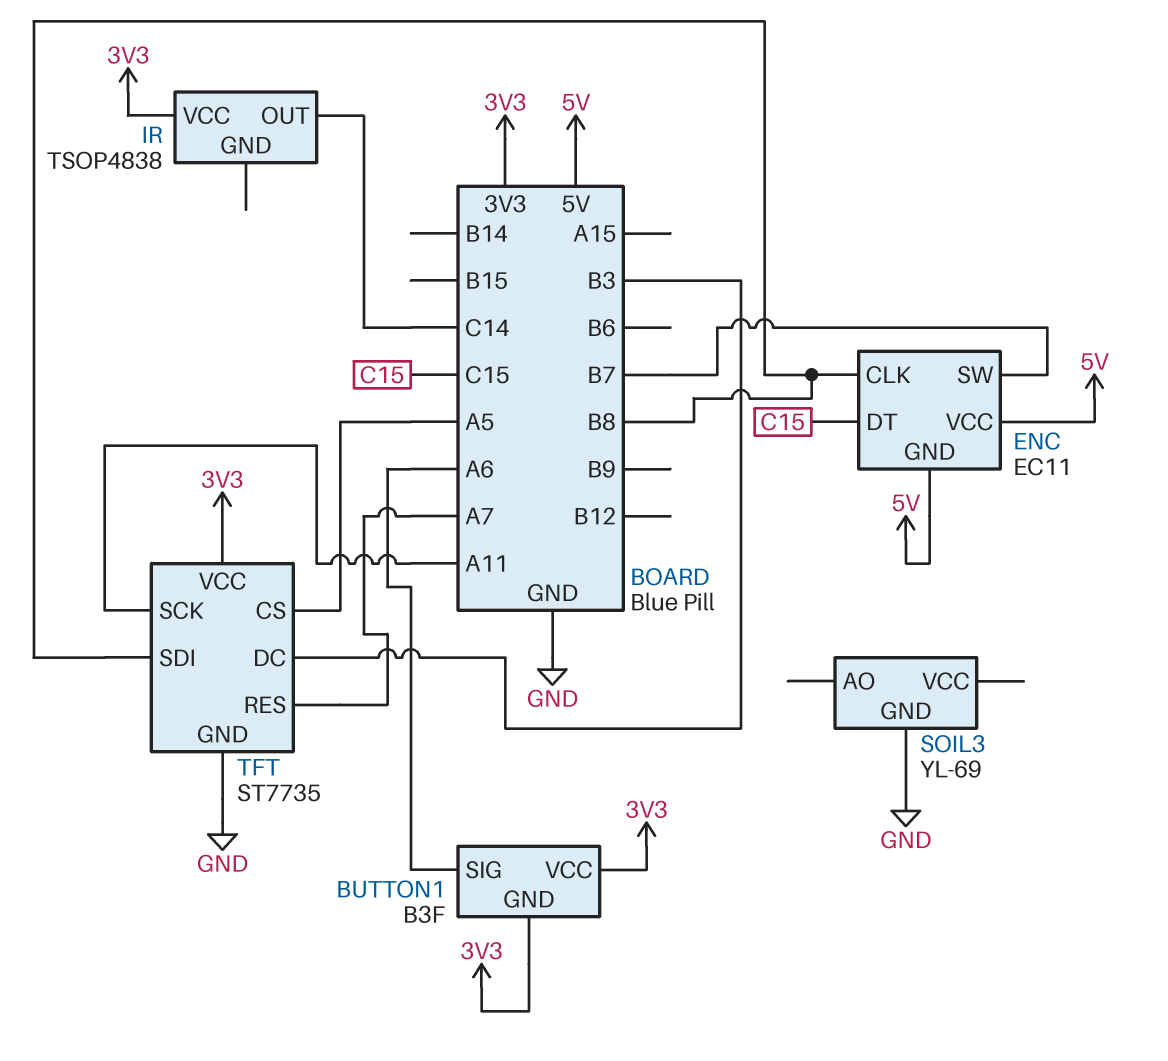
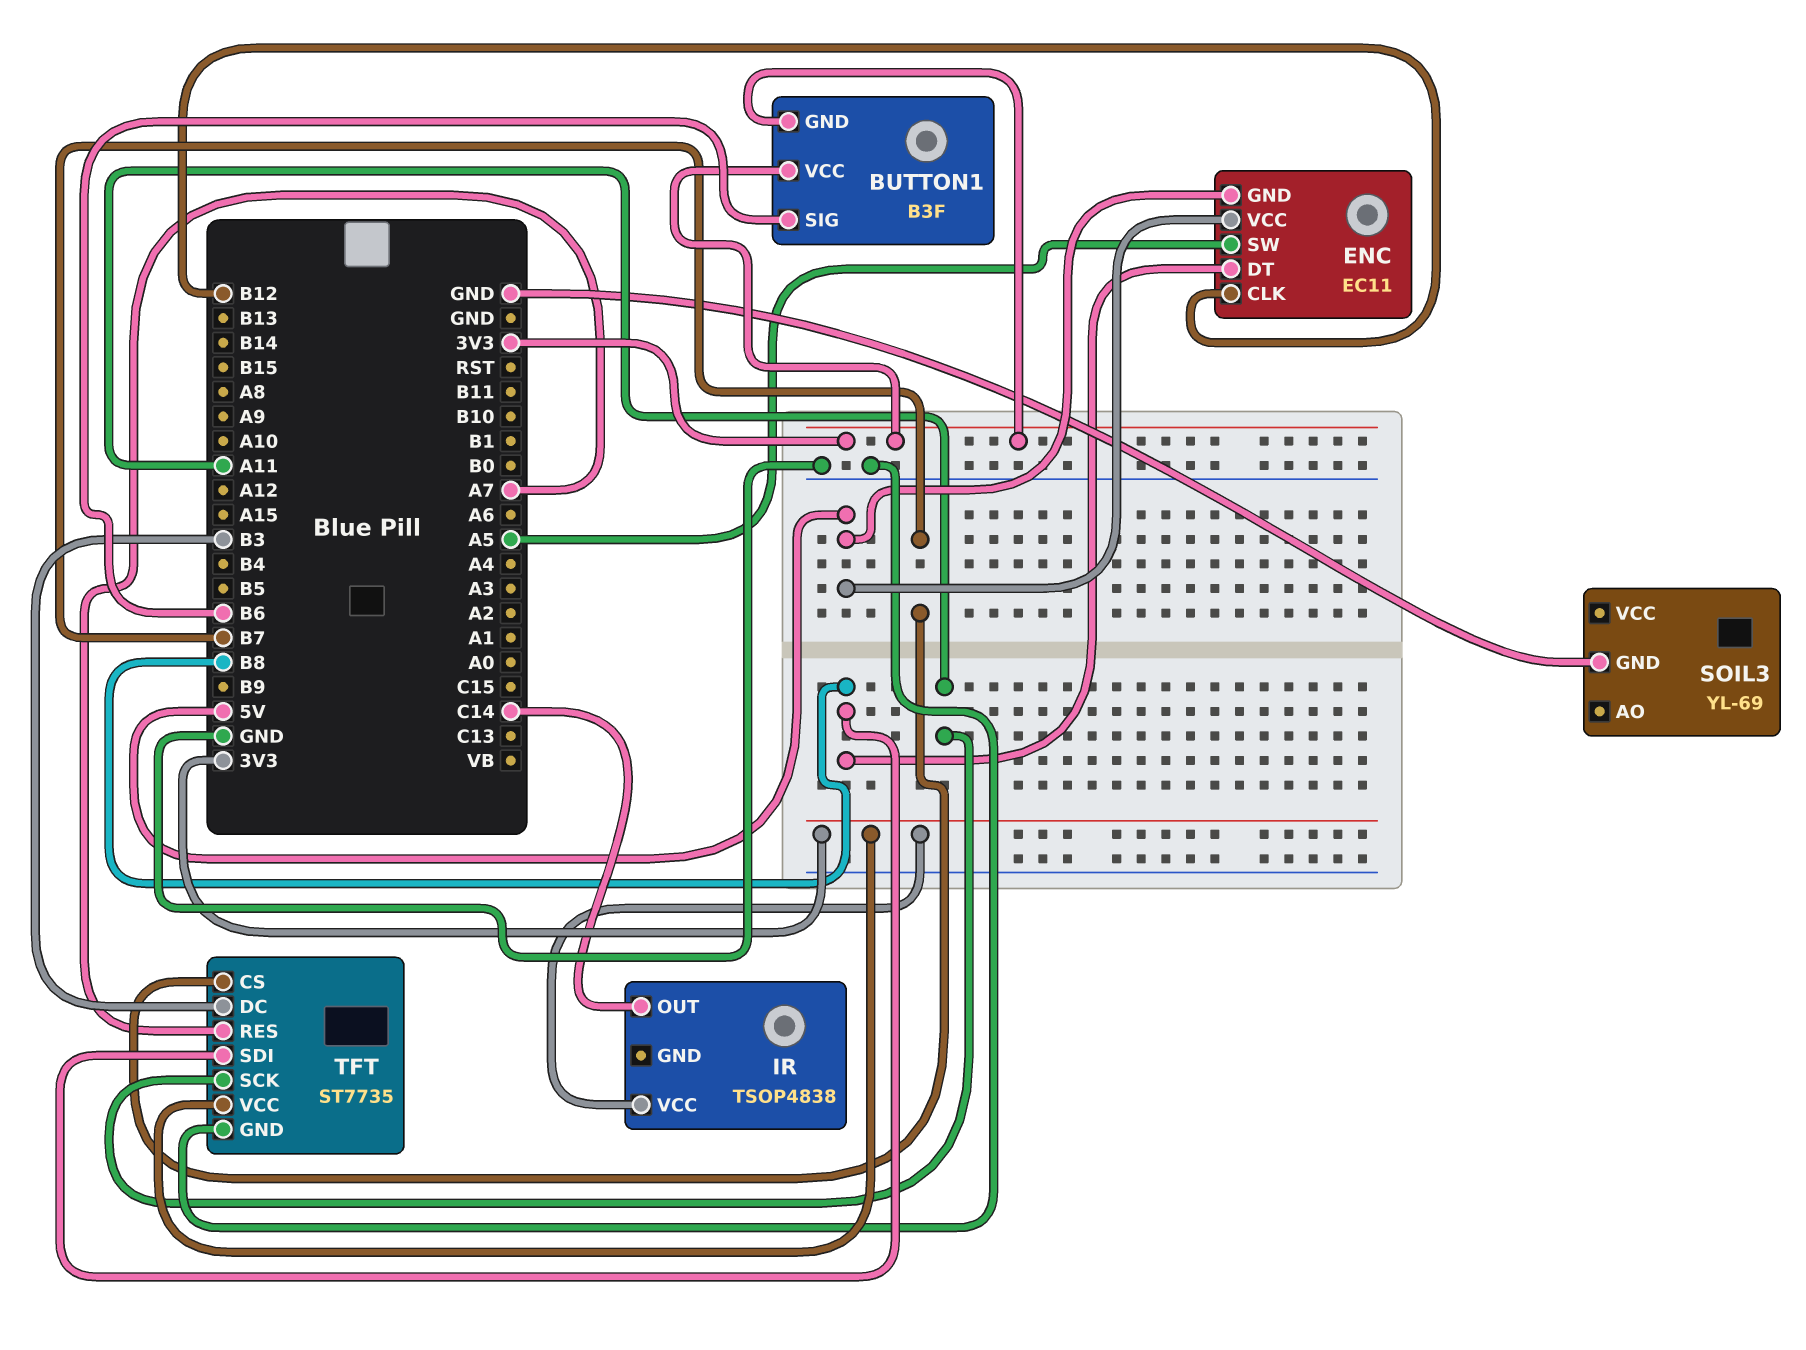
BUTTON1 pin SIG: A6 -> B6
ENC pin CLK: B8 -> B12
ENC pin DT: C15 -> B8
ENC pin SW: B7 -> A5
TFT pin CS: A5 -> B7

